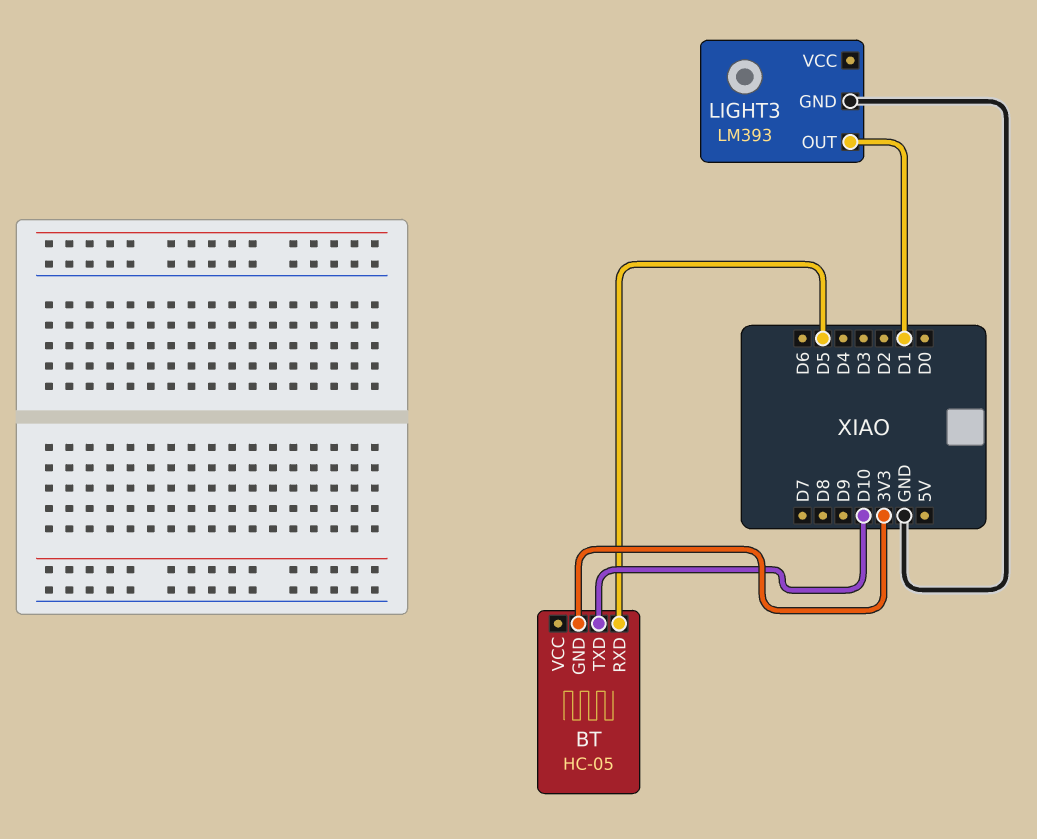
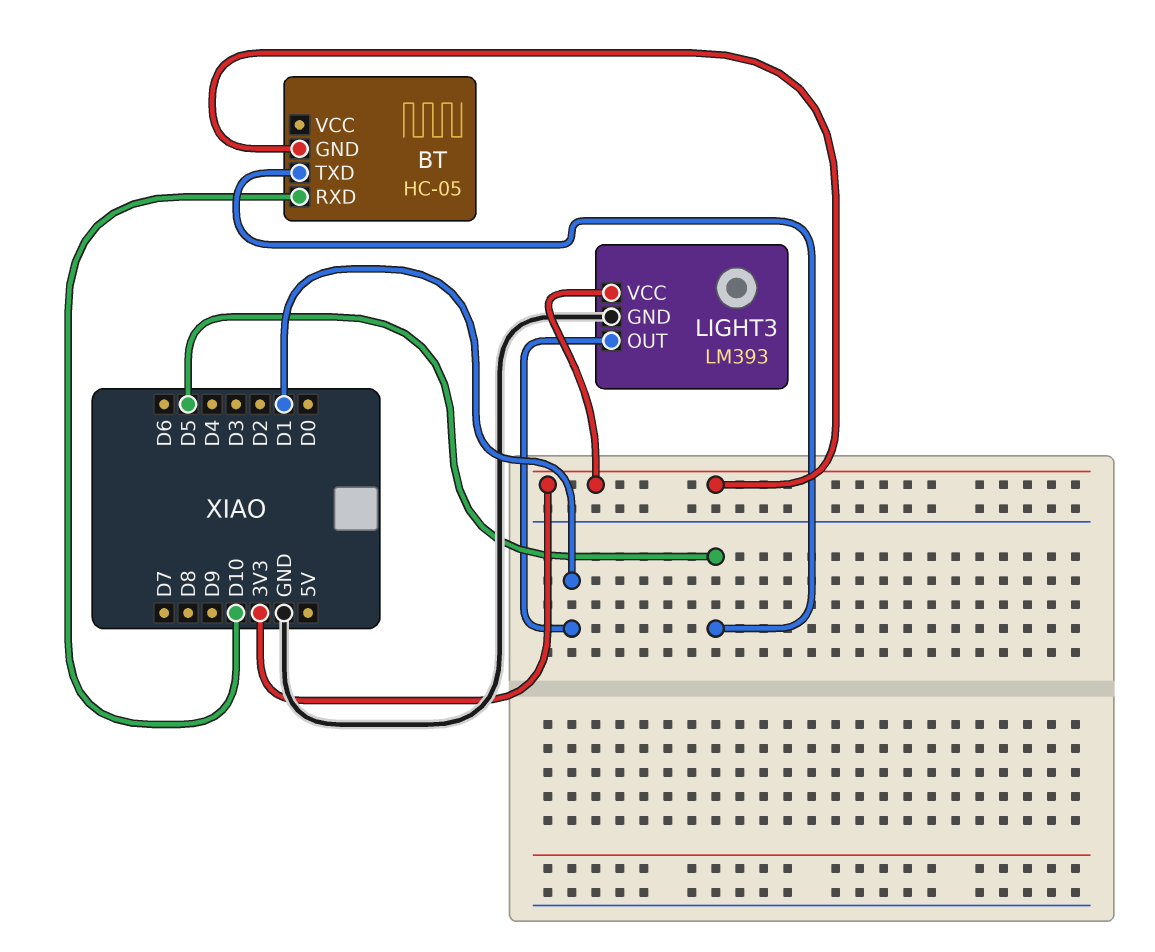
BT pin RXD: D5 -> D10
BT pin TXD: D10 -> D5
LIGHT3 pin VCC: none -> 3V3

